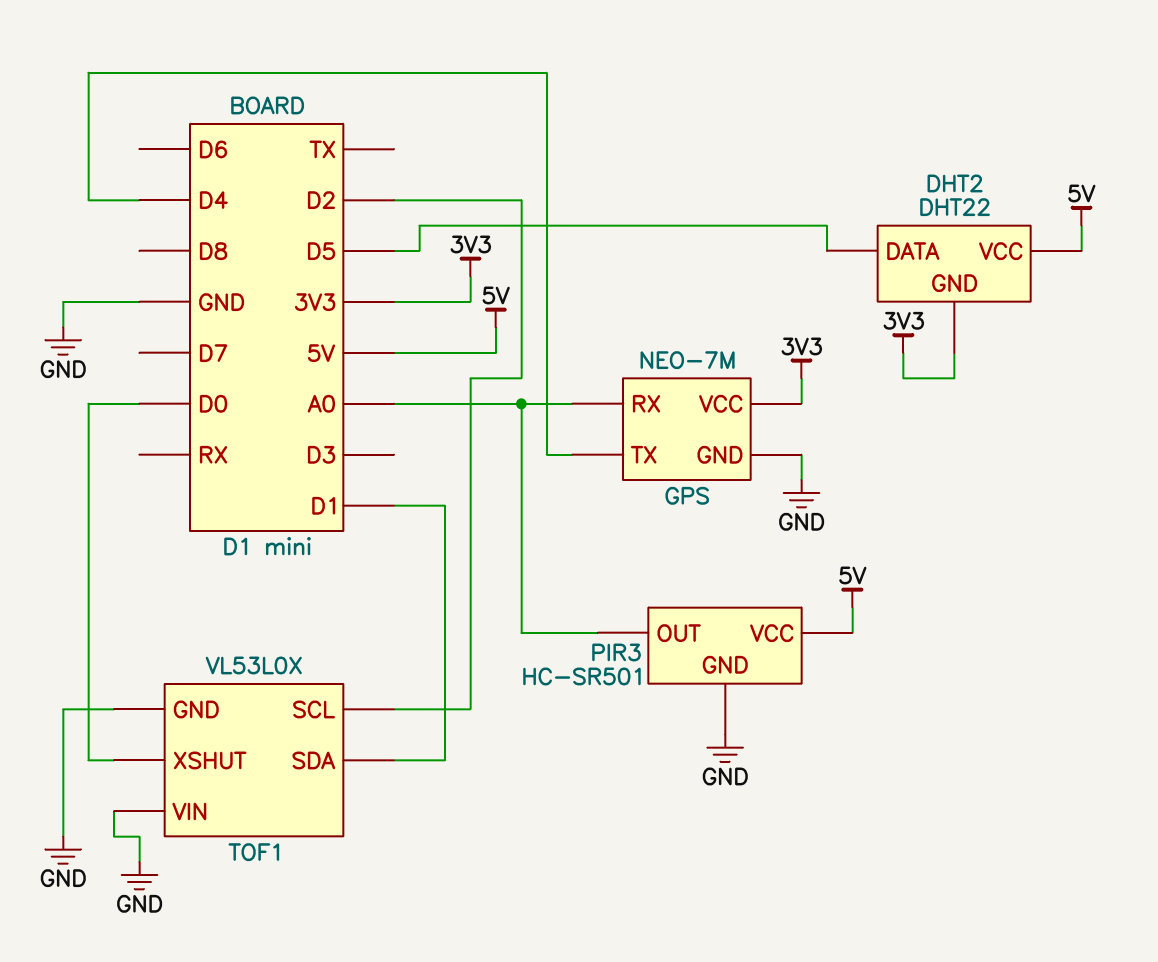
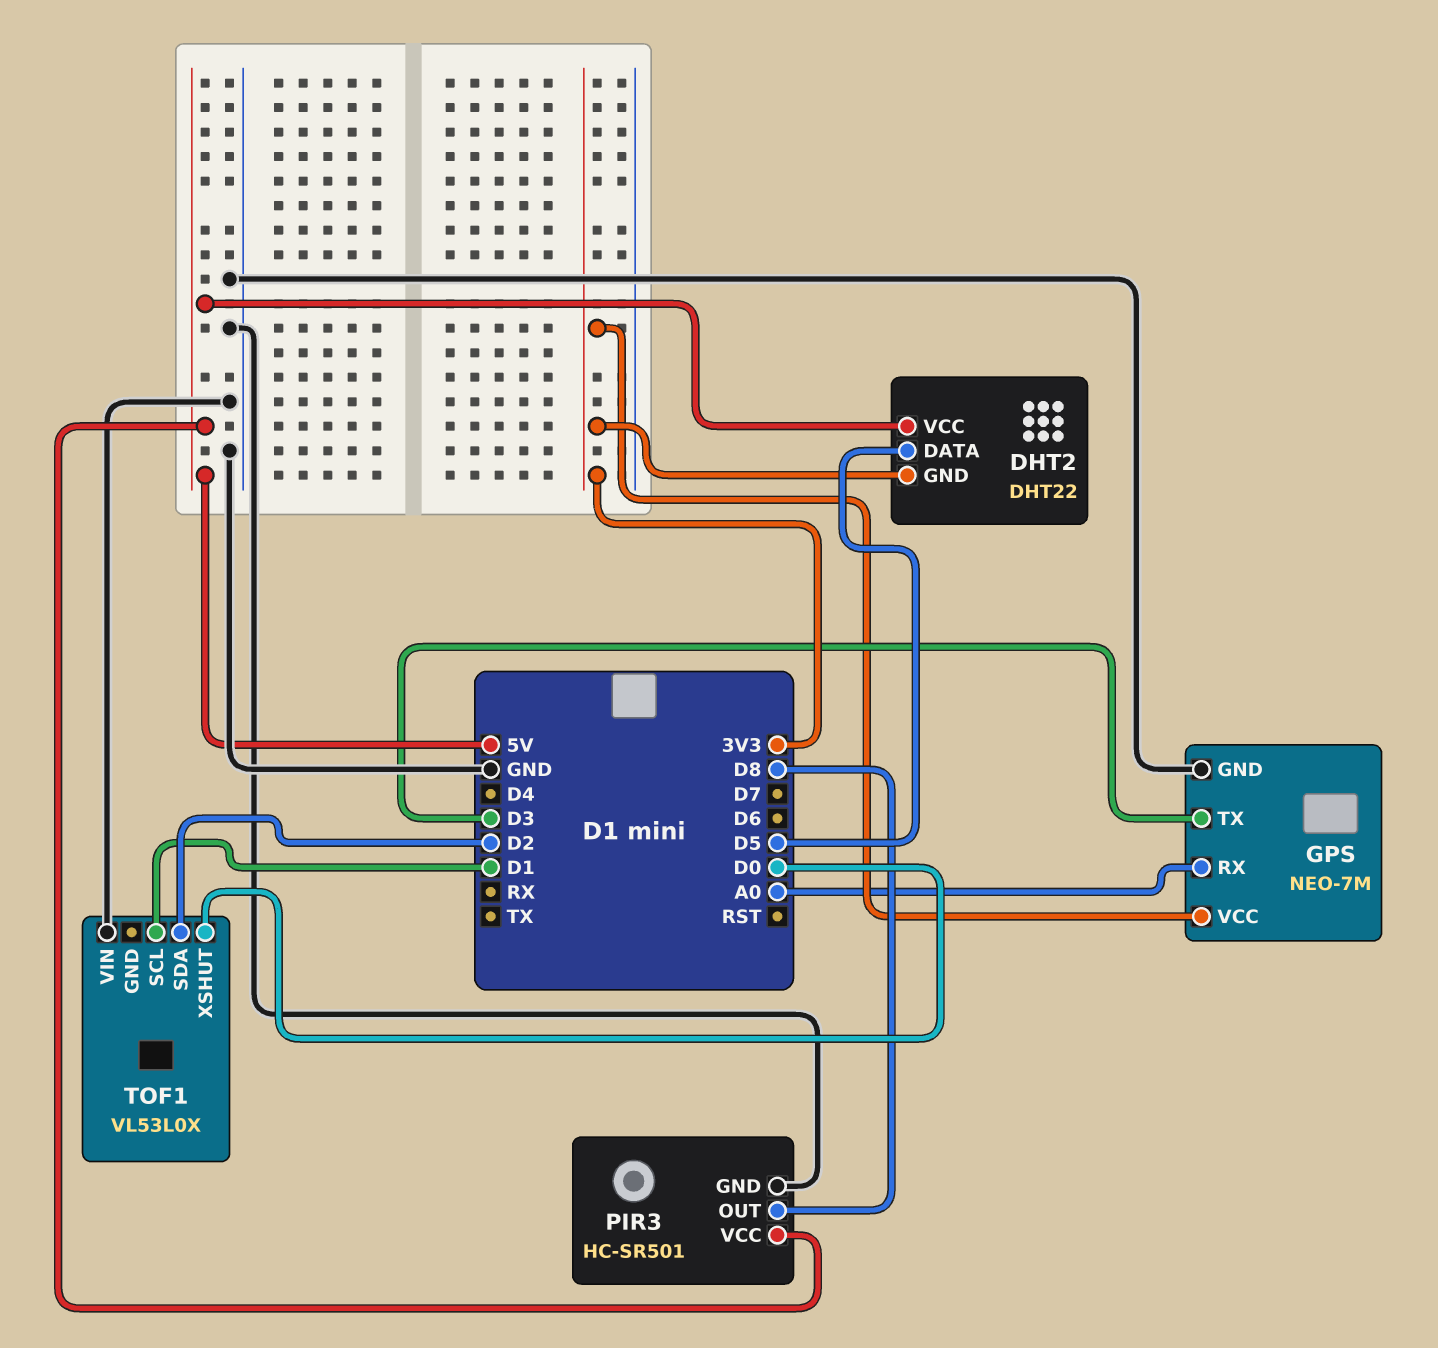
GPS pin TX: D4 -> D3
PIR3 pin OUT: A0 -> D8
TOF1 pin GND: GND -> none
TOF1 pin SCL: D2 -> D1
TOF1 pin SDA: D1 -> D2

